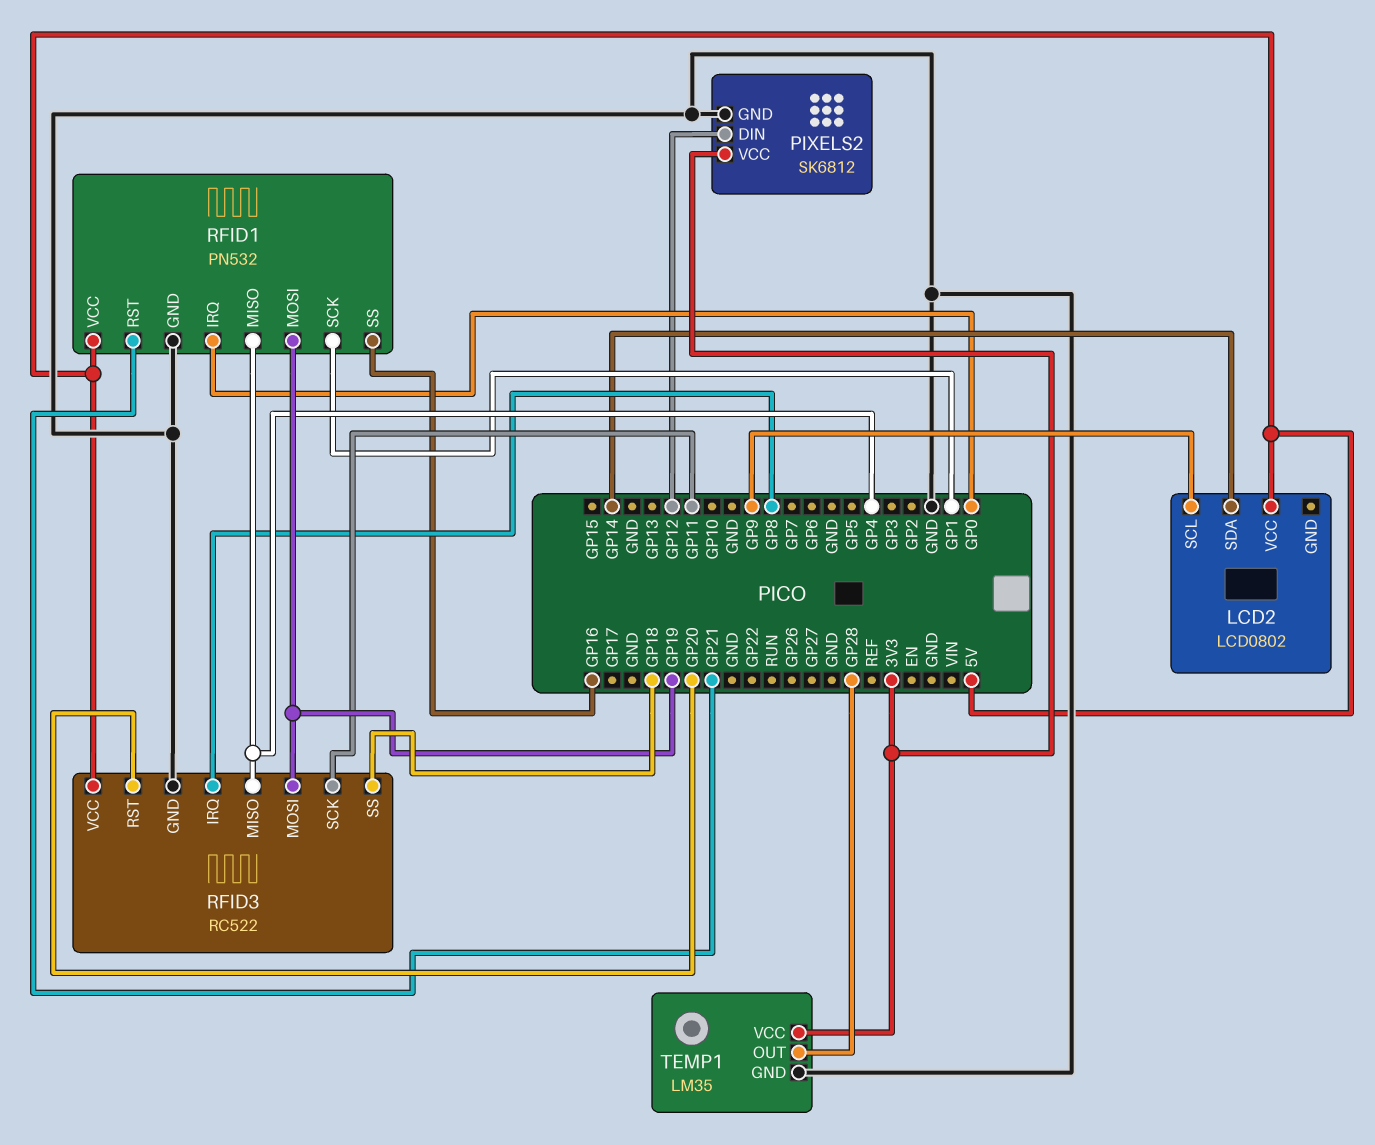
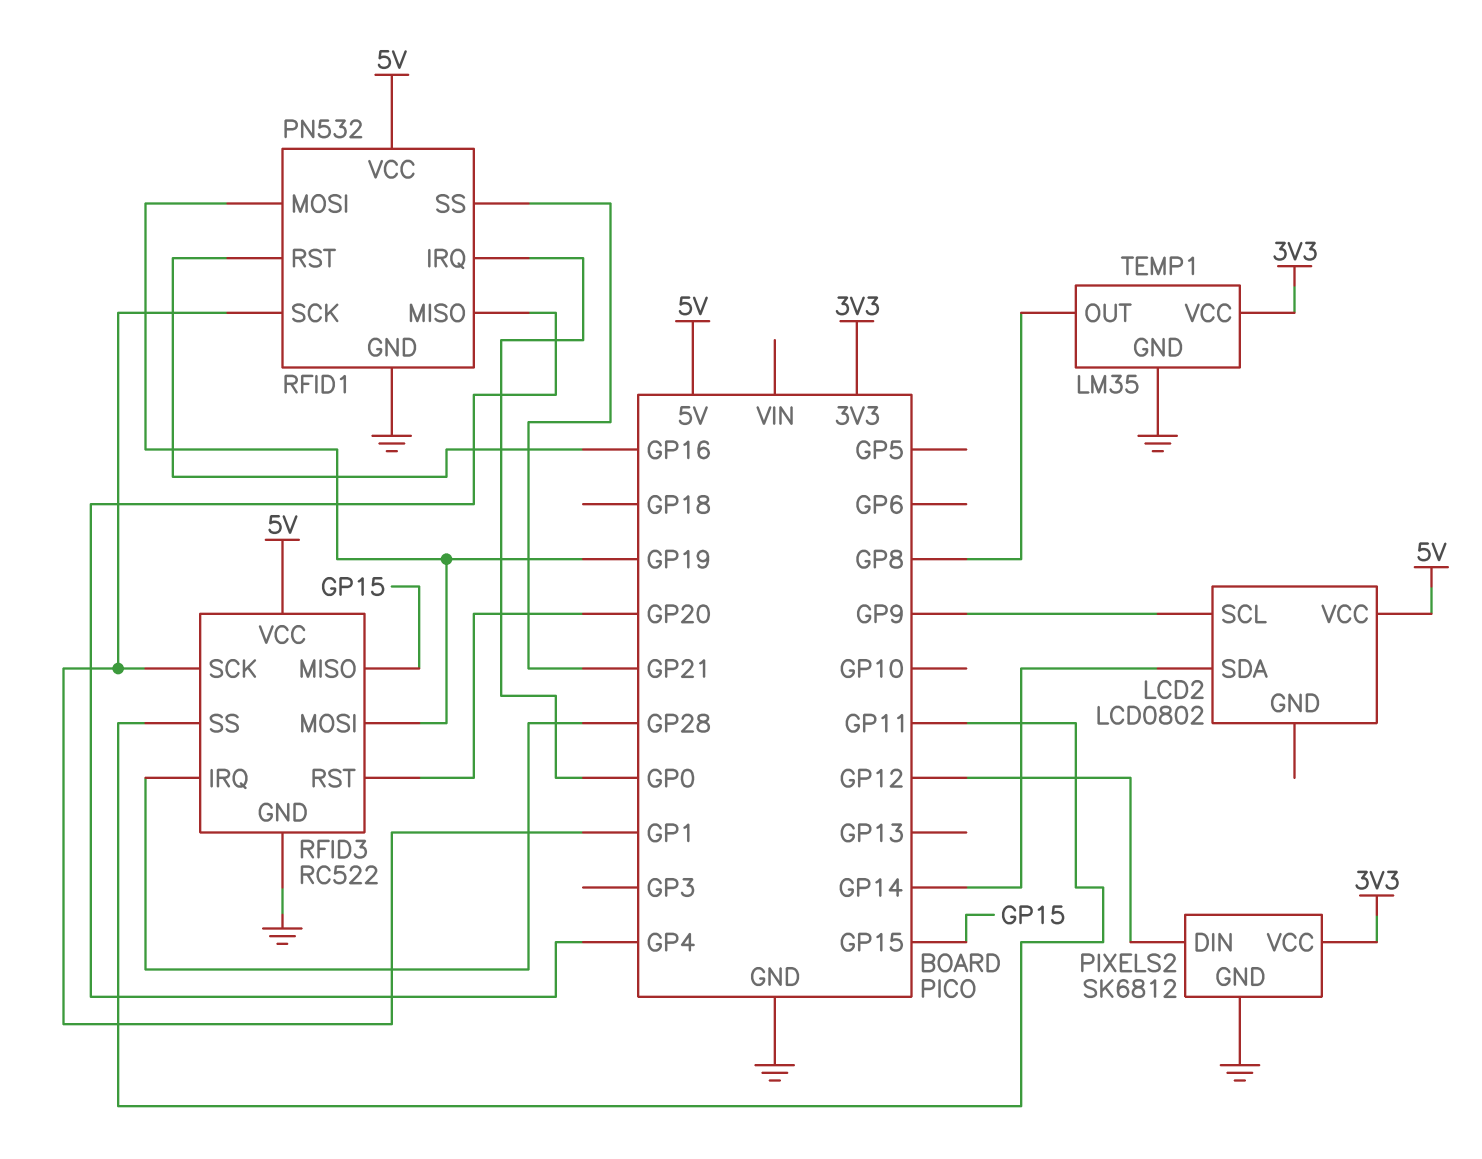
RFID1 pin RST: GP21 -> GP16
RFID1 pin SS: GP16 -> GP21
RFID3 pin IRQ: GP8 -> GP28
RFID3 pin MISO: GP4 -> GP15
RFID3 pin SCK: GP11 -> GP1
RFID3 pin SS: GP18 -> GP11
TEMP1 pin OUT: GP28 -> GP8

